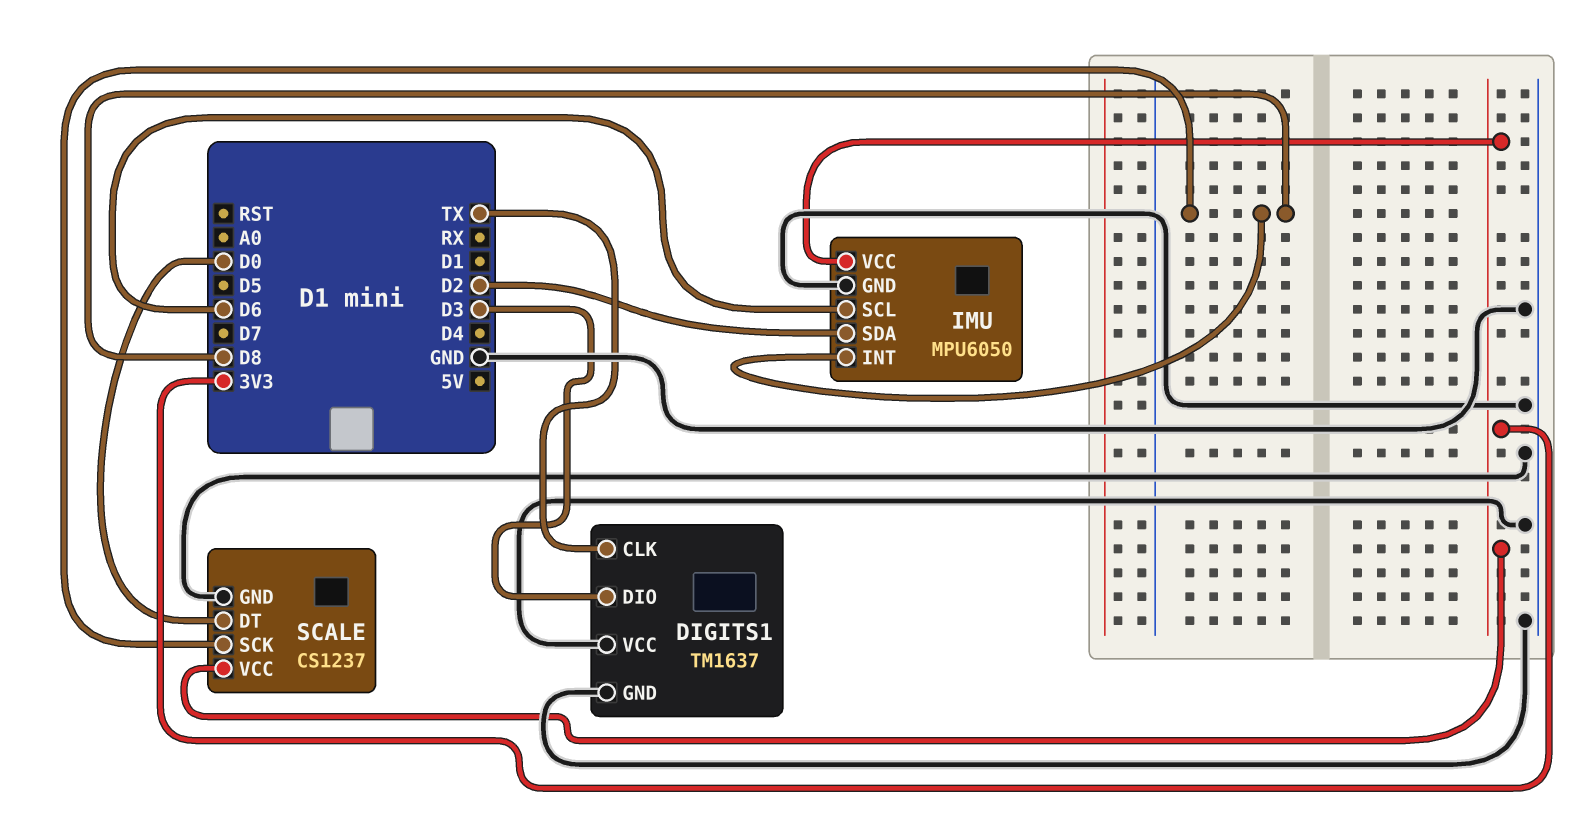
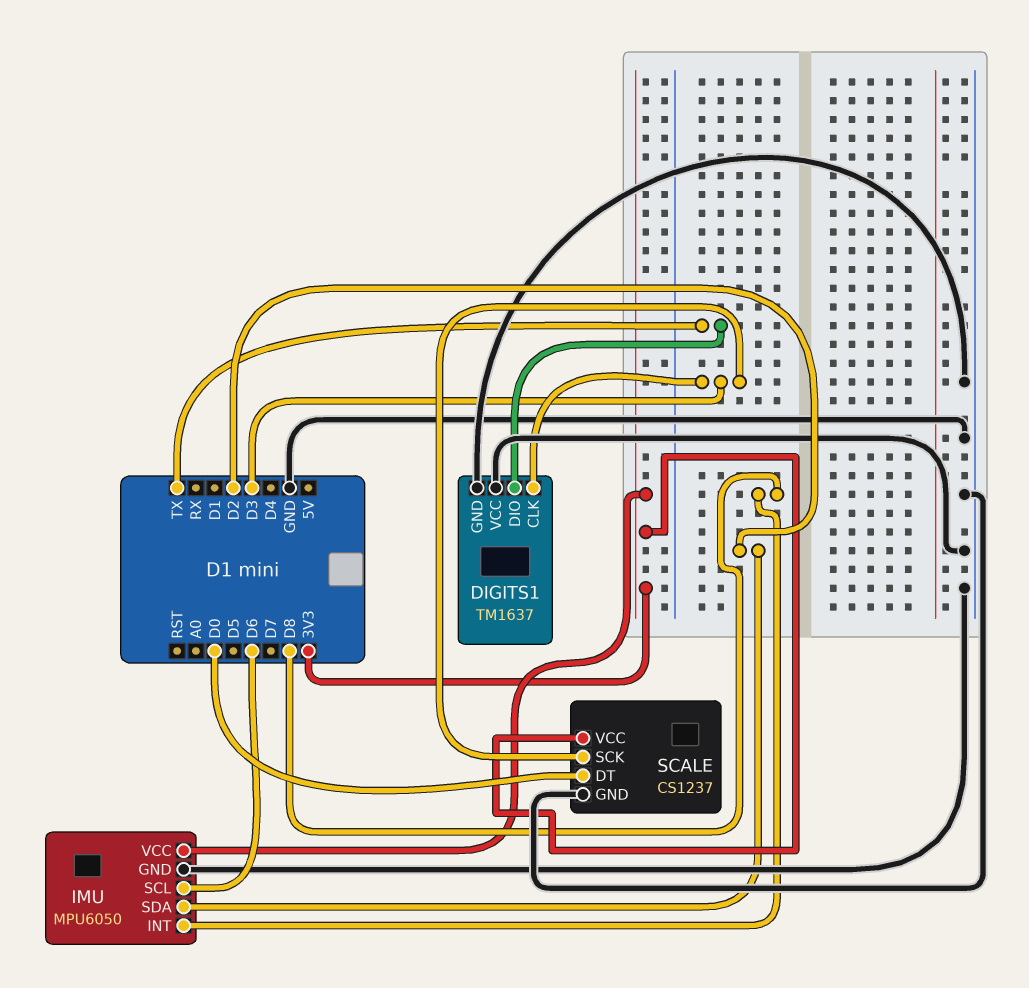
DIGITS1 pin CLK: TX -> D3
DIGITS1 pin DIO: D3 -> TX
SCALE pin SCK: D8 -> D3

